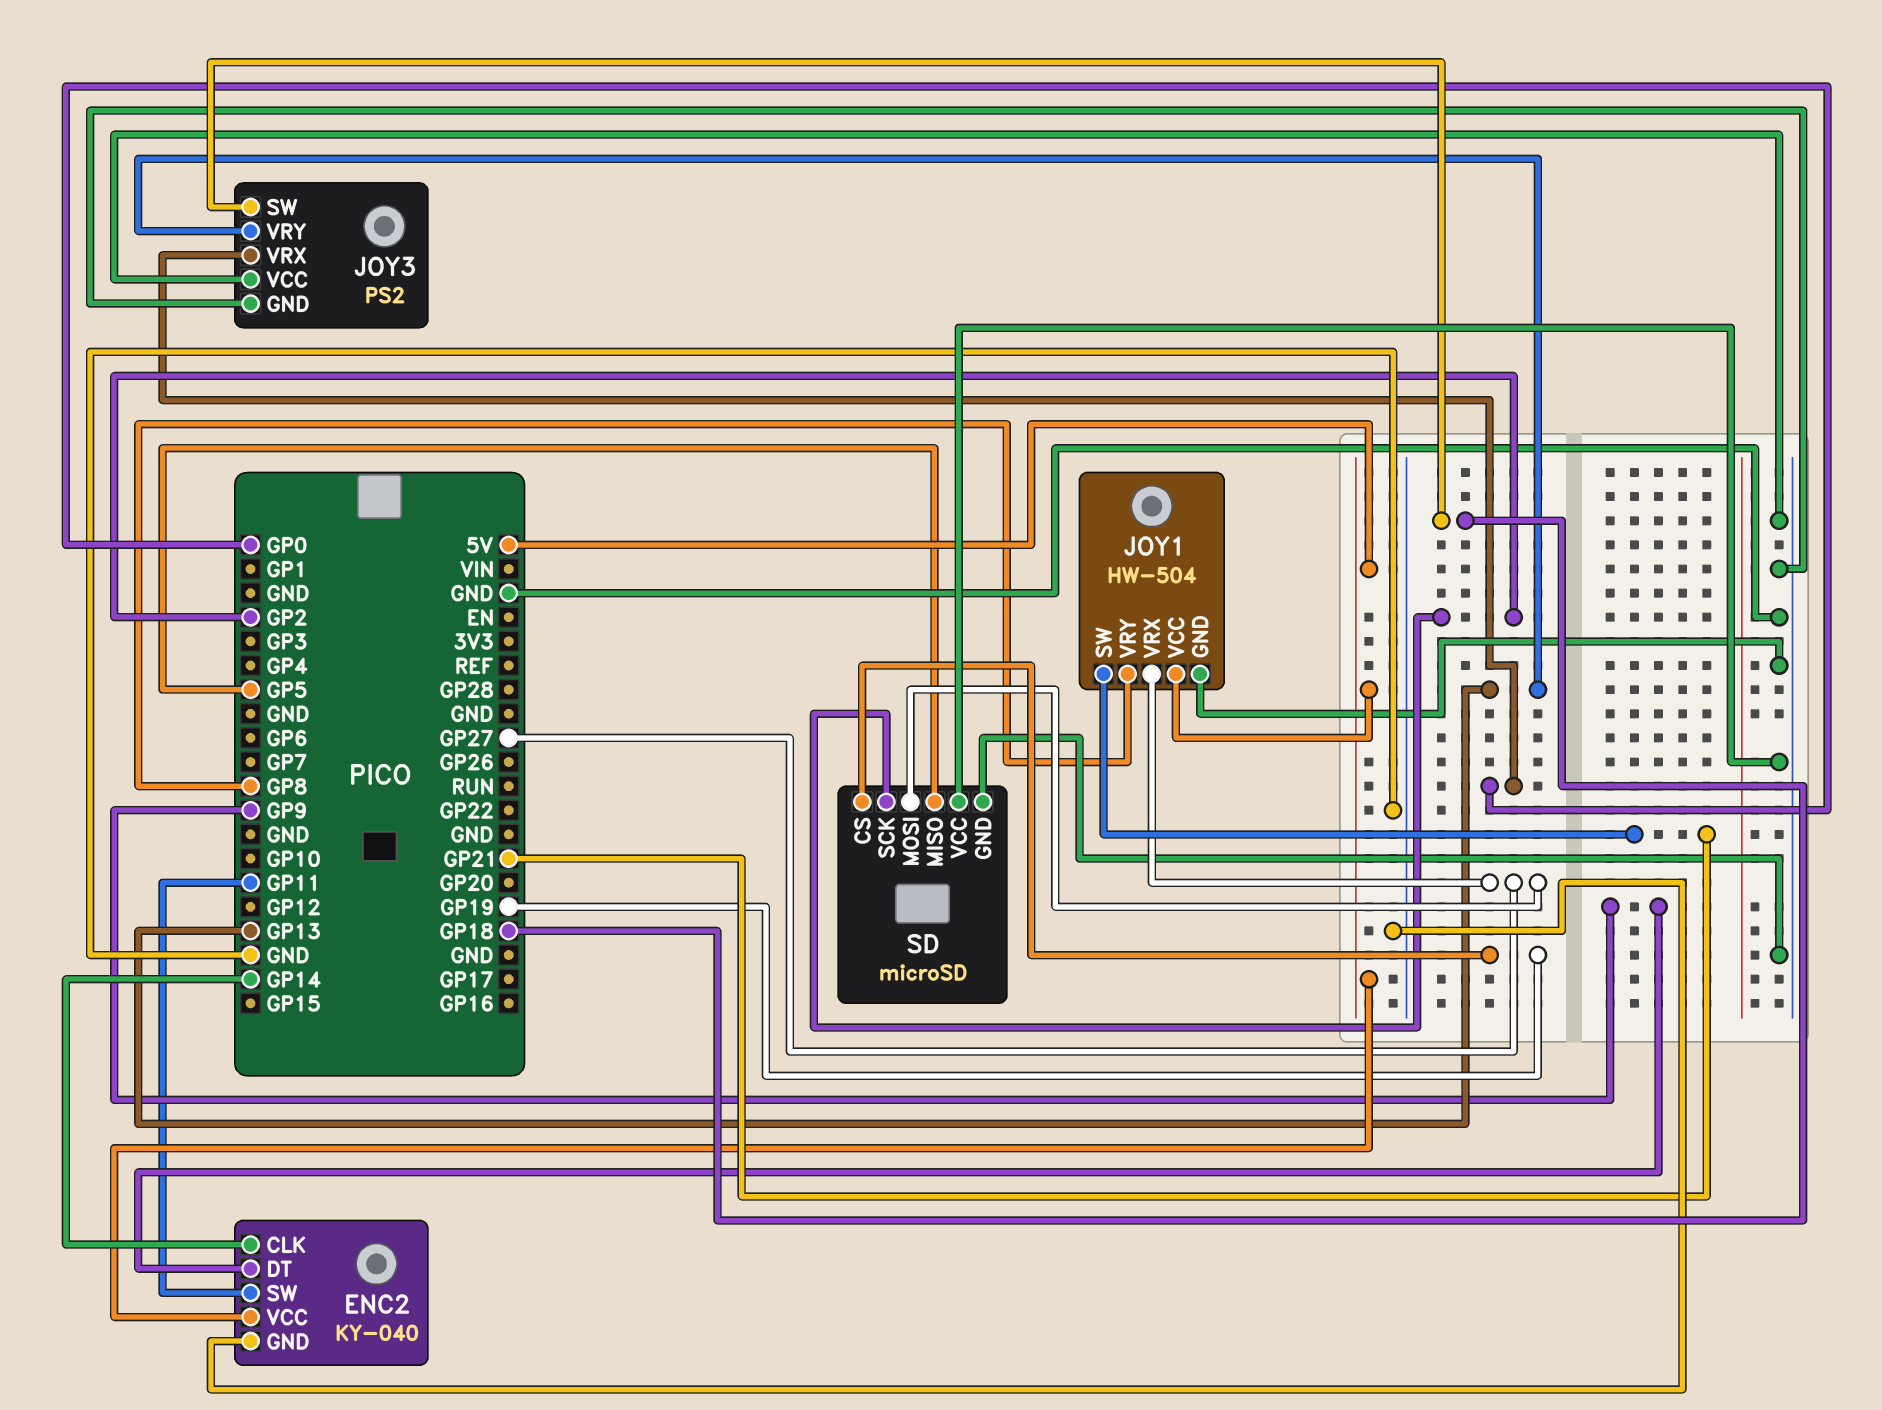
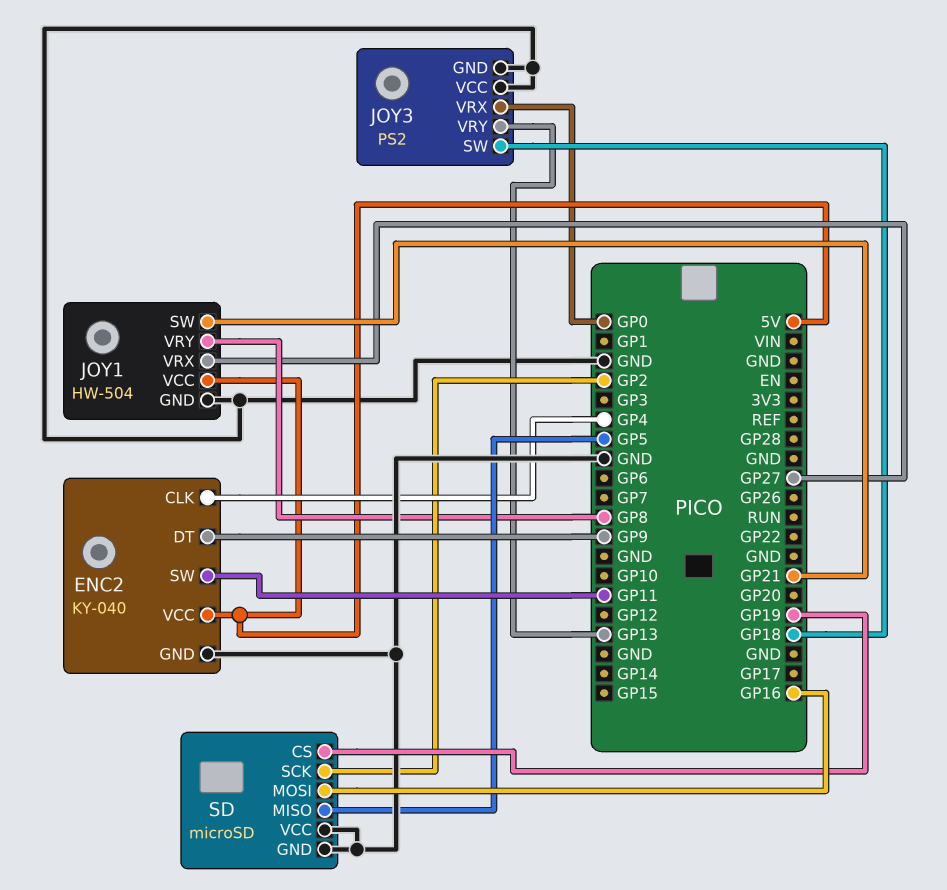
ENC2 pin CLK: GP14 -> GP4
SD pin MOSI: GP27 -> GP16

